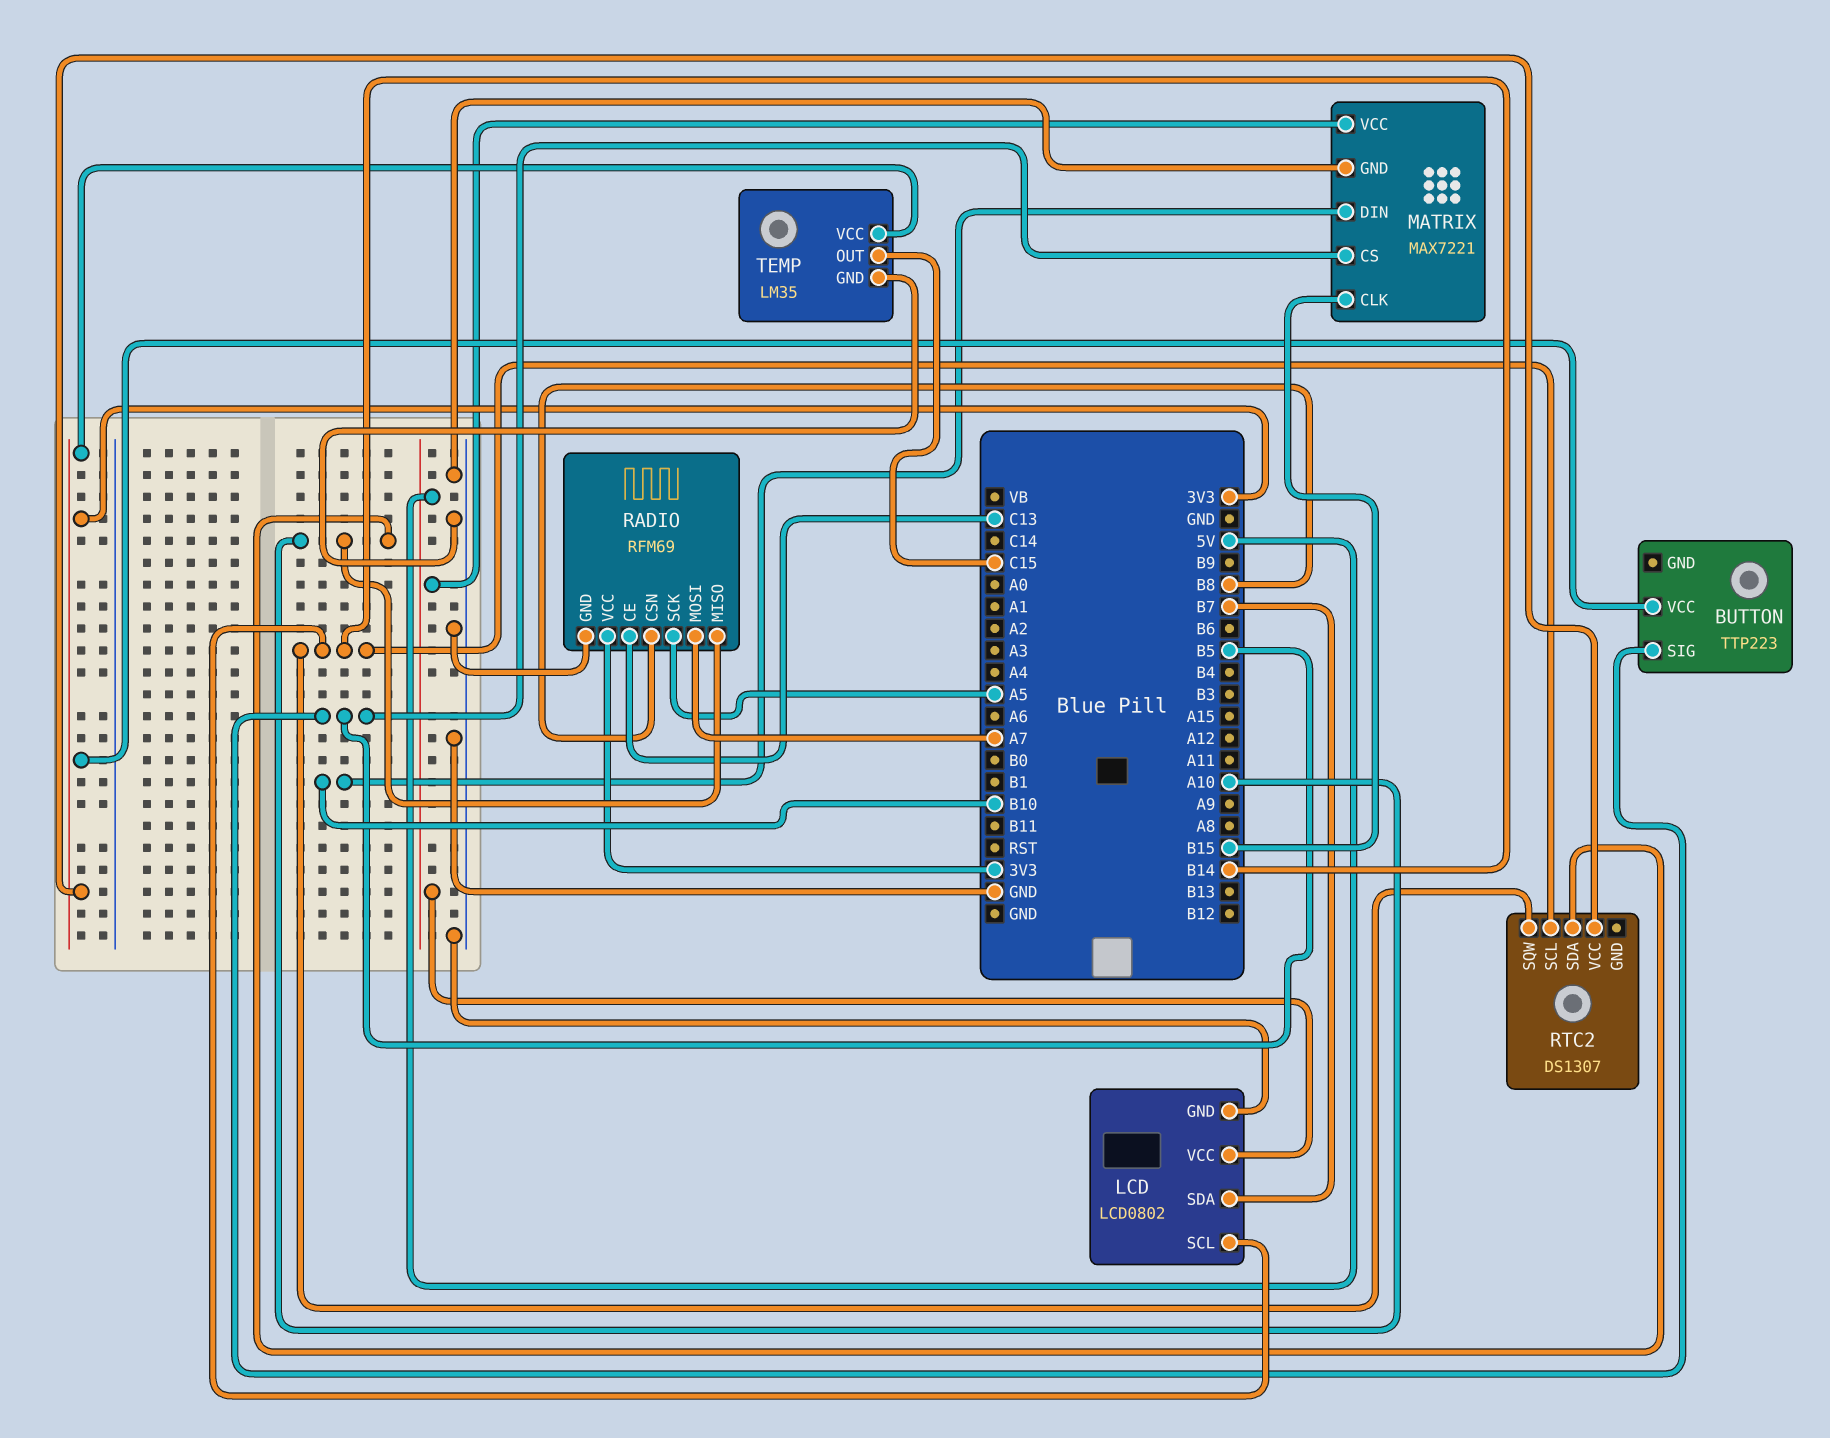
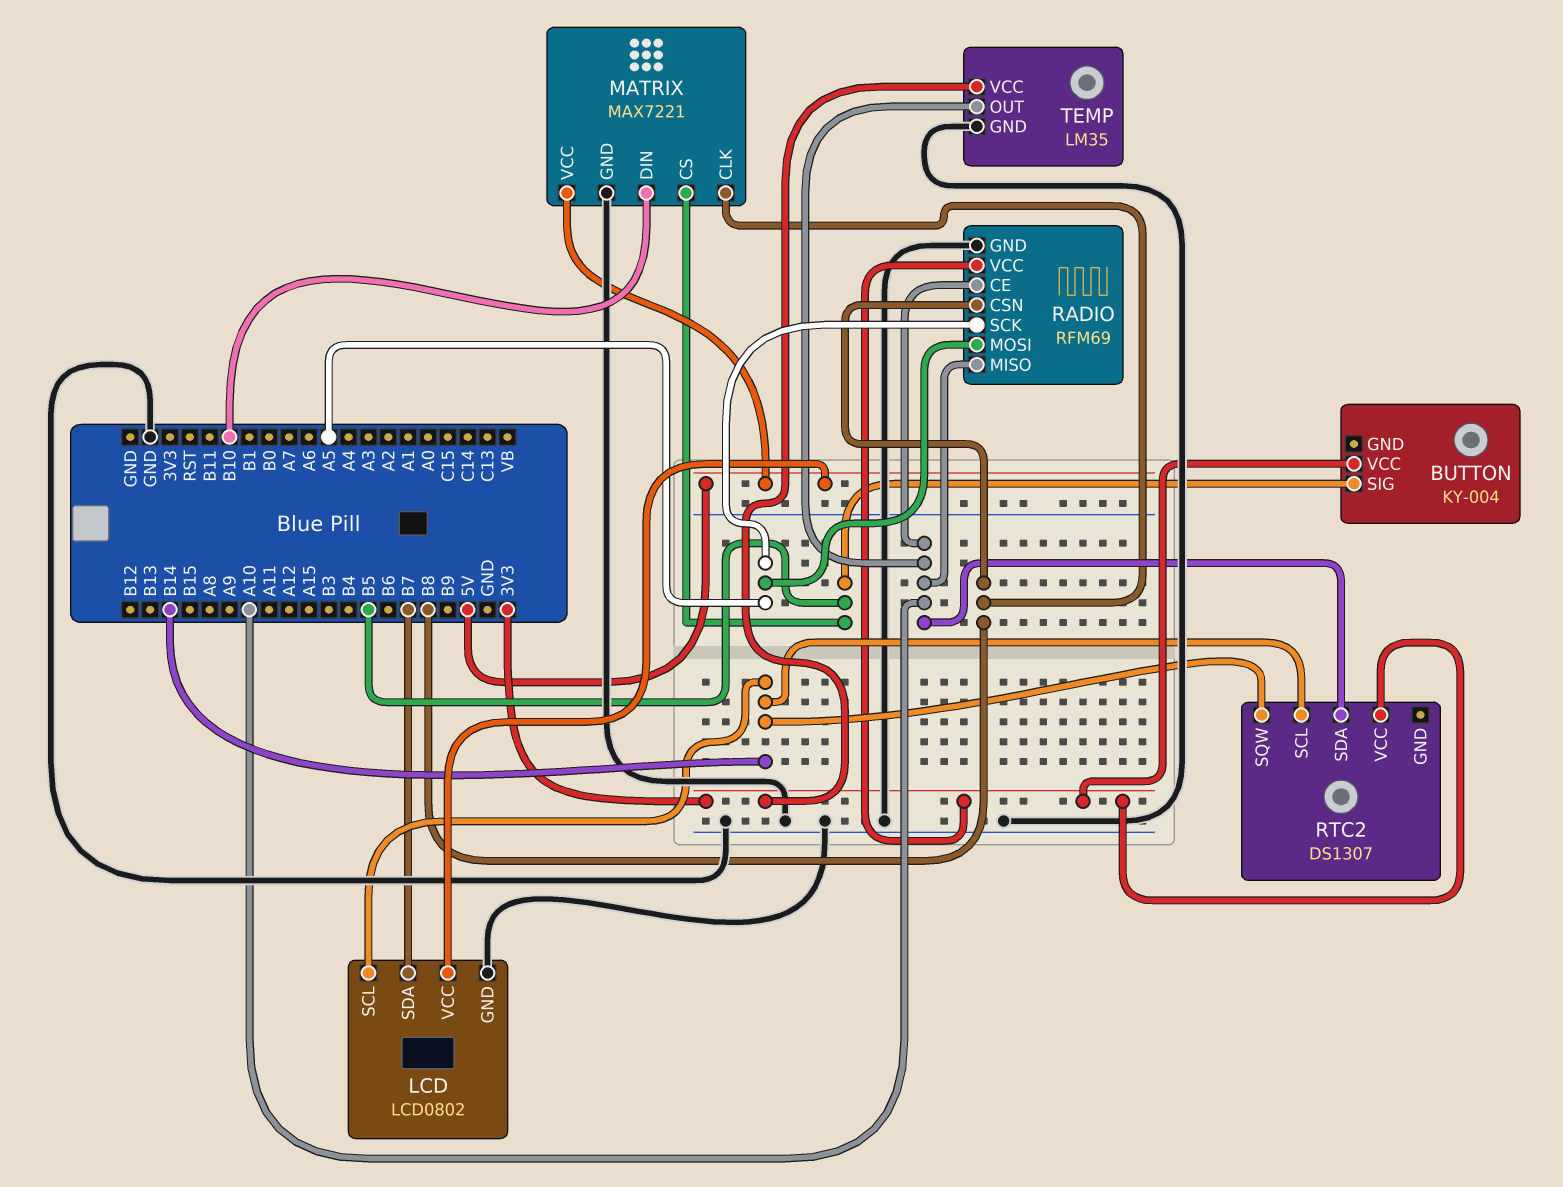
BUTTON: TTP223 -> KY-004
MATRIX pin CLK: B15 -> B8
RADIO pin CE: C13 -> A10
RADIO pin MOSI: A7 -> A5
TEMP pin OUT: C15 -> A10

